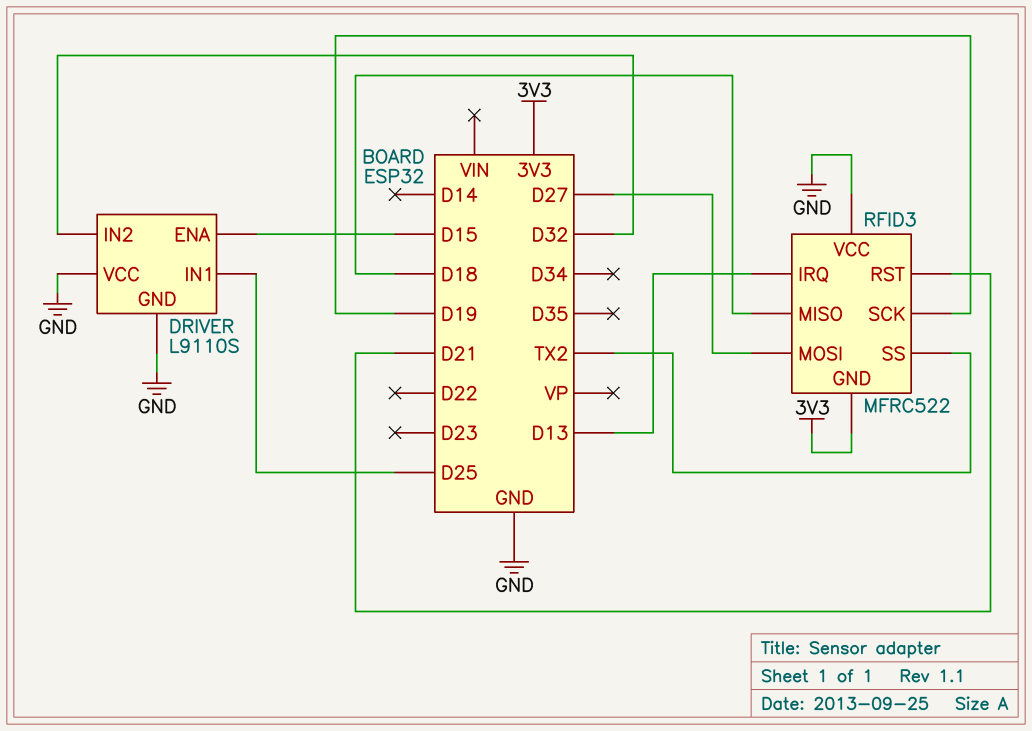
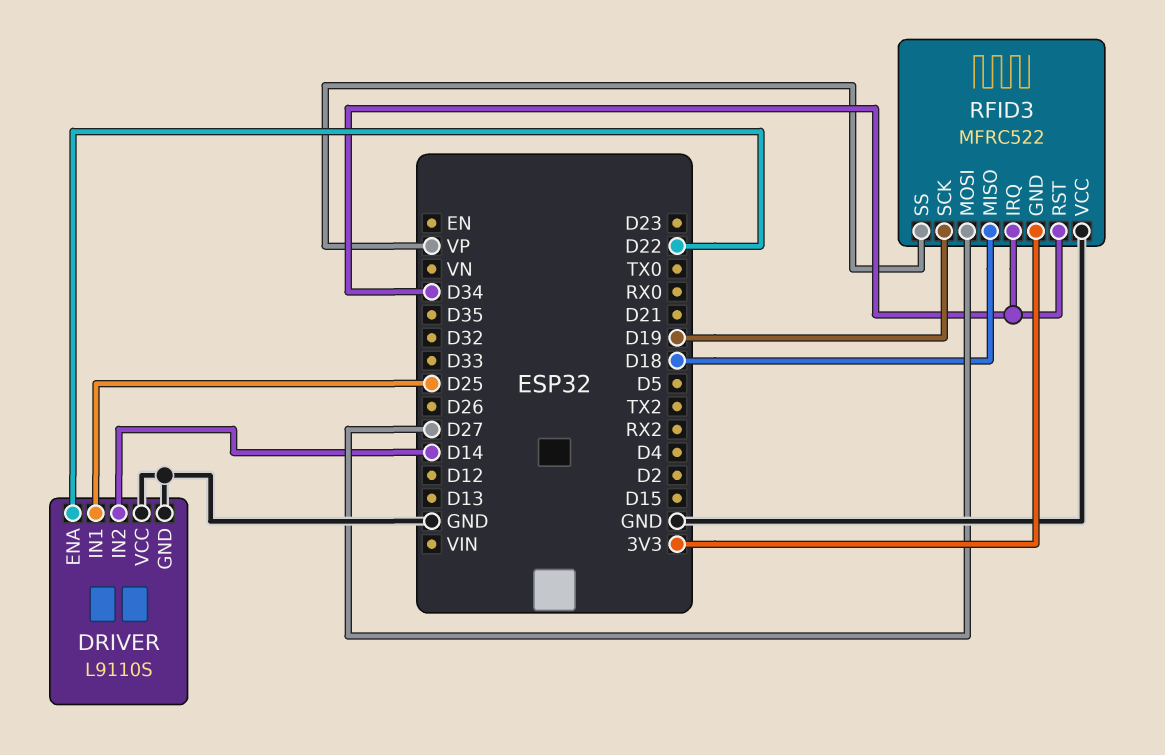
DRIVER pin ENA: D15 -> D22
DRIVER pin IN2: D32 -> D14
RFID3 pin IRQ: D13 -> D34
RFID3 pin RST: D21 -> D34
RFID3 pin SS: TX2 -> VP

